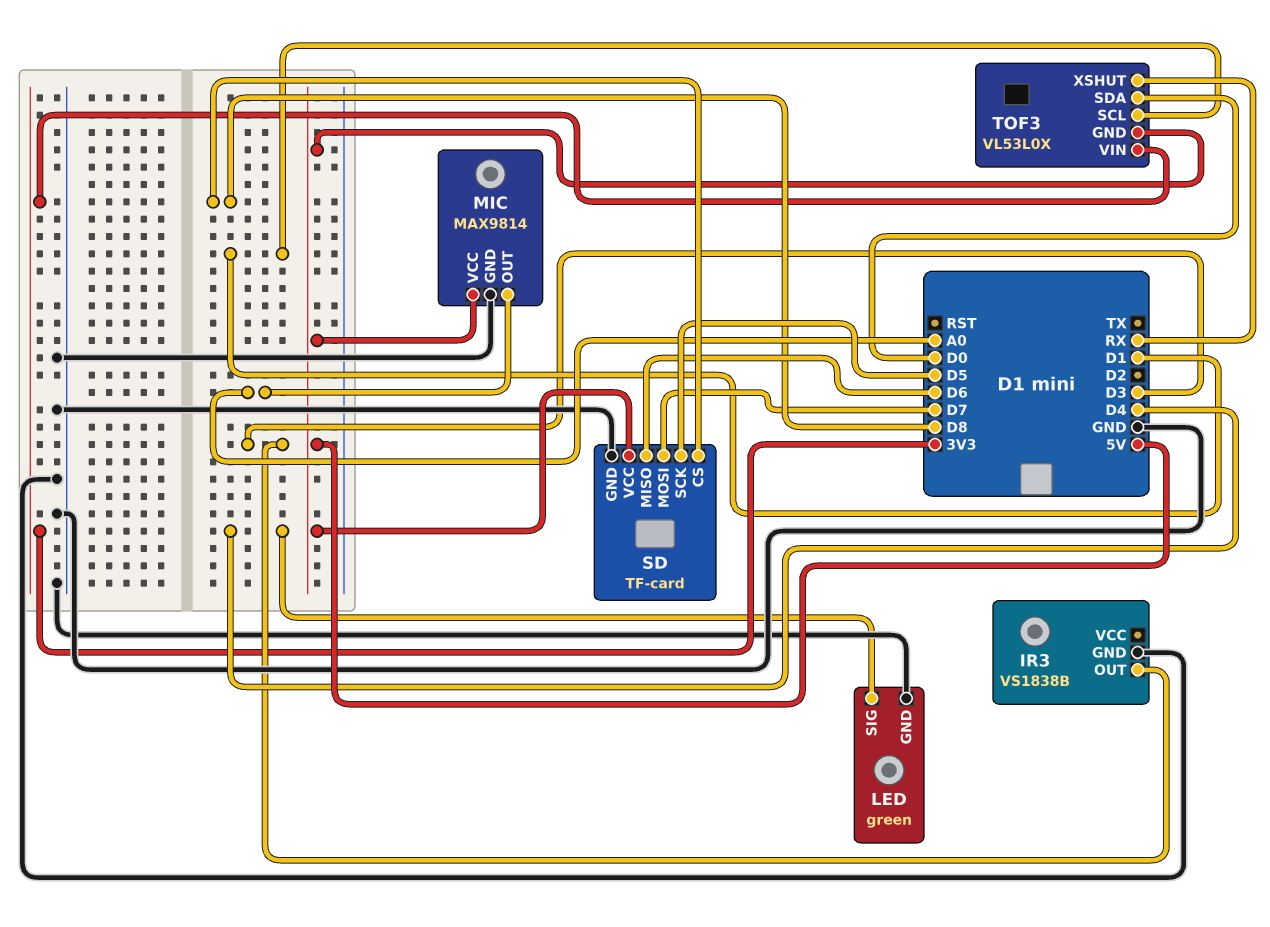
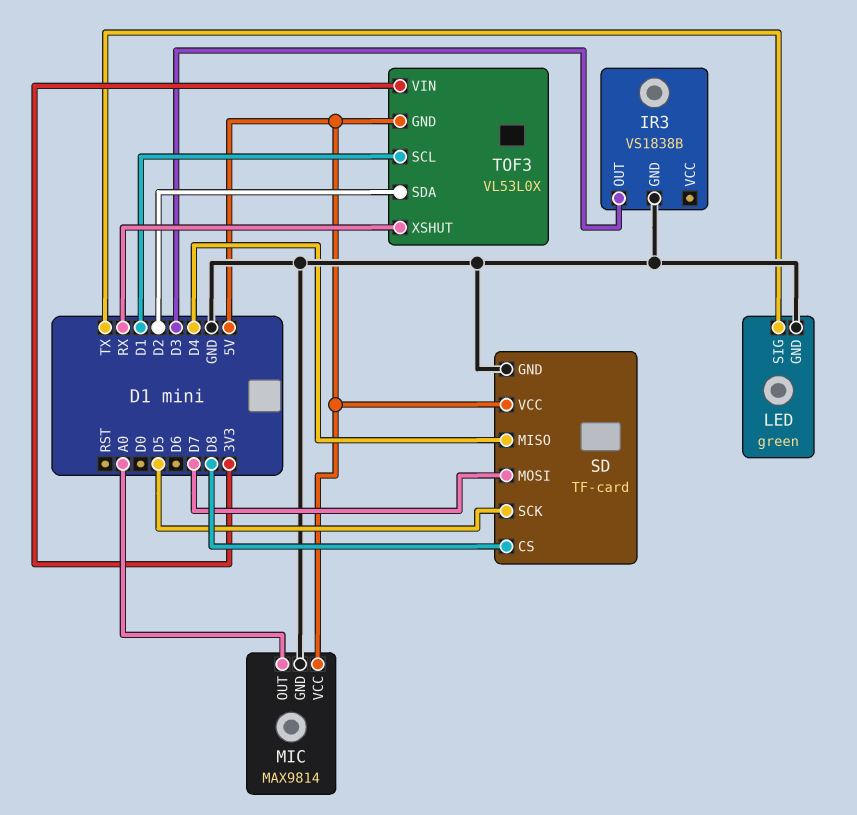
LED pin SIG: D4 -> TX
SD pin MISO: D6 -> D4
TOF3 pin SDA: D0 -> D2

